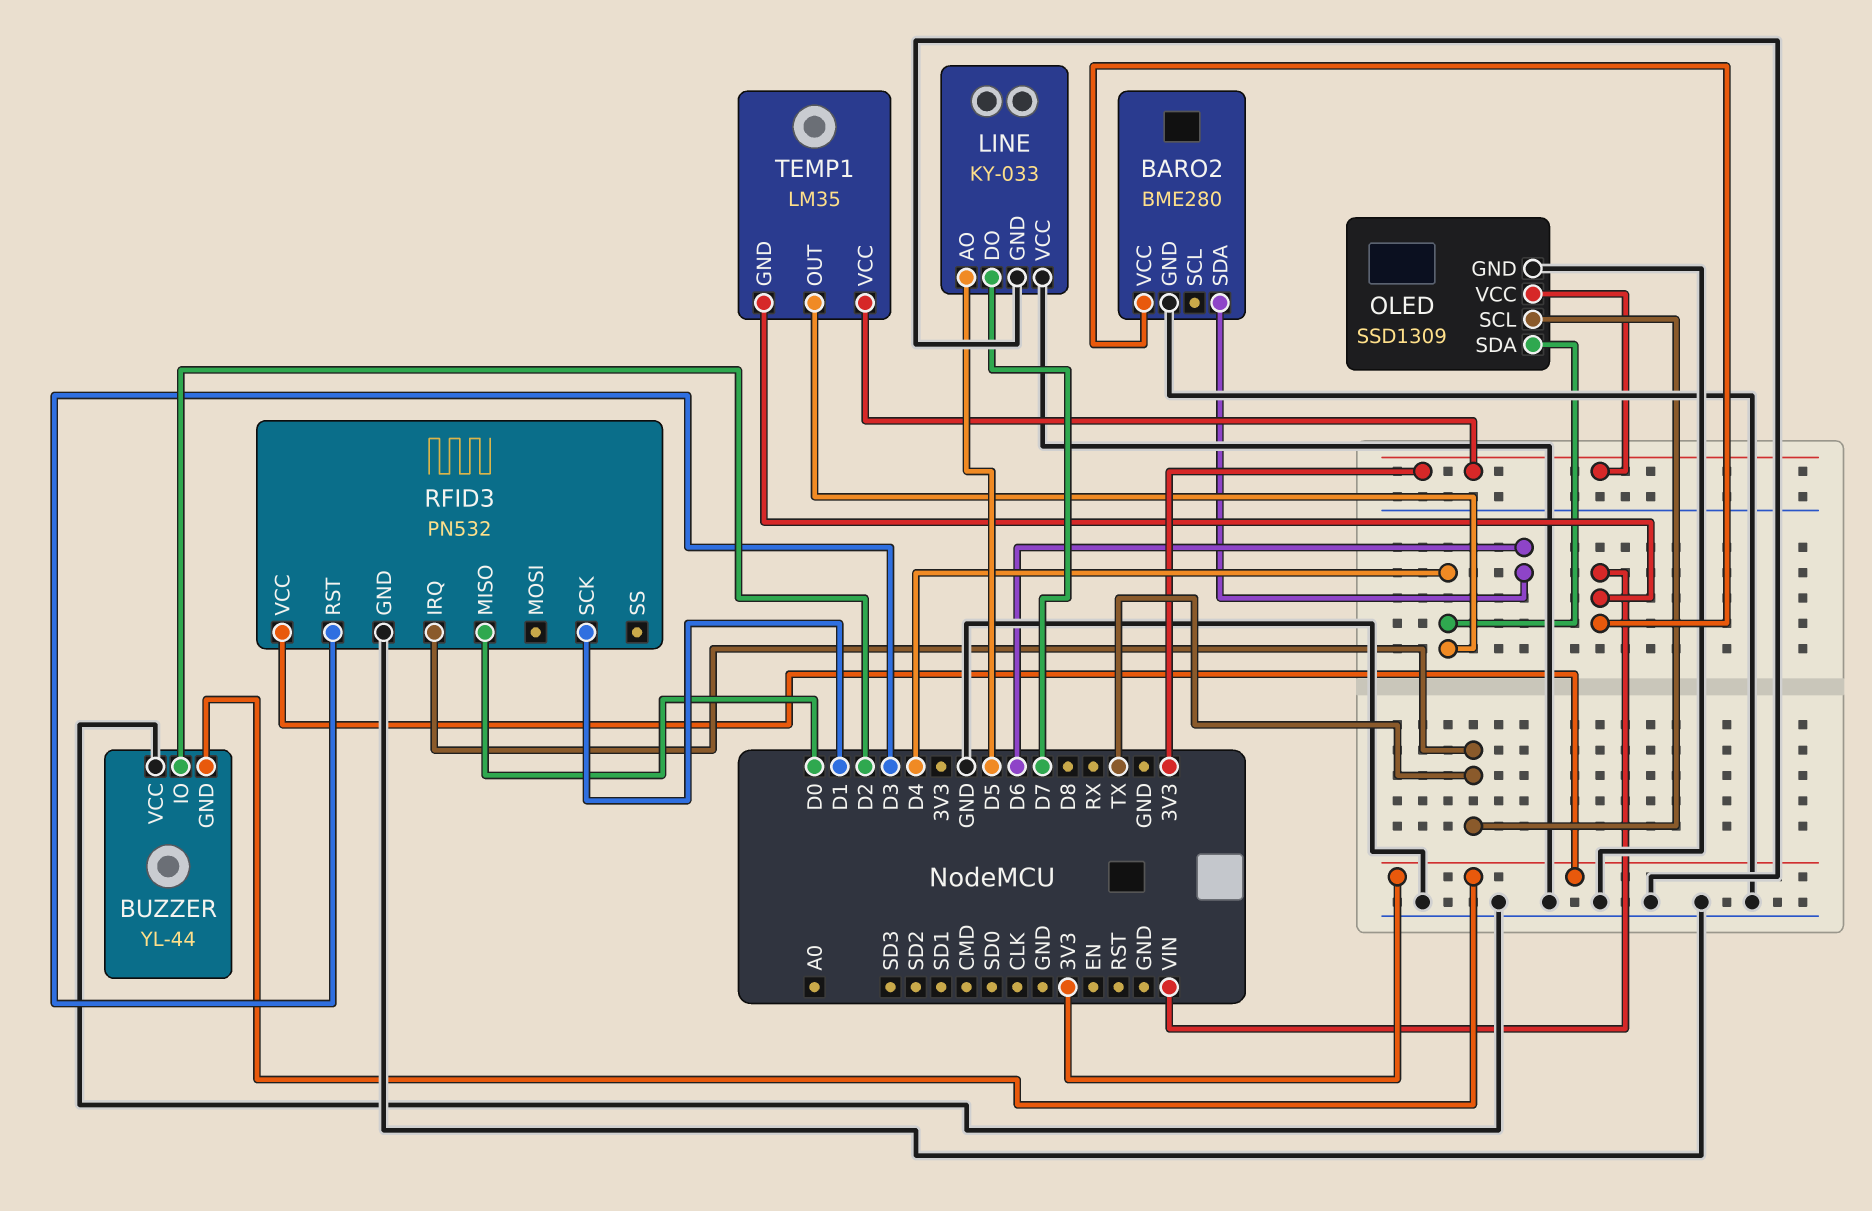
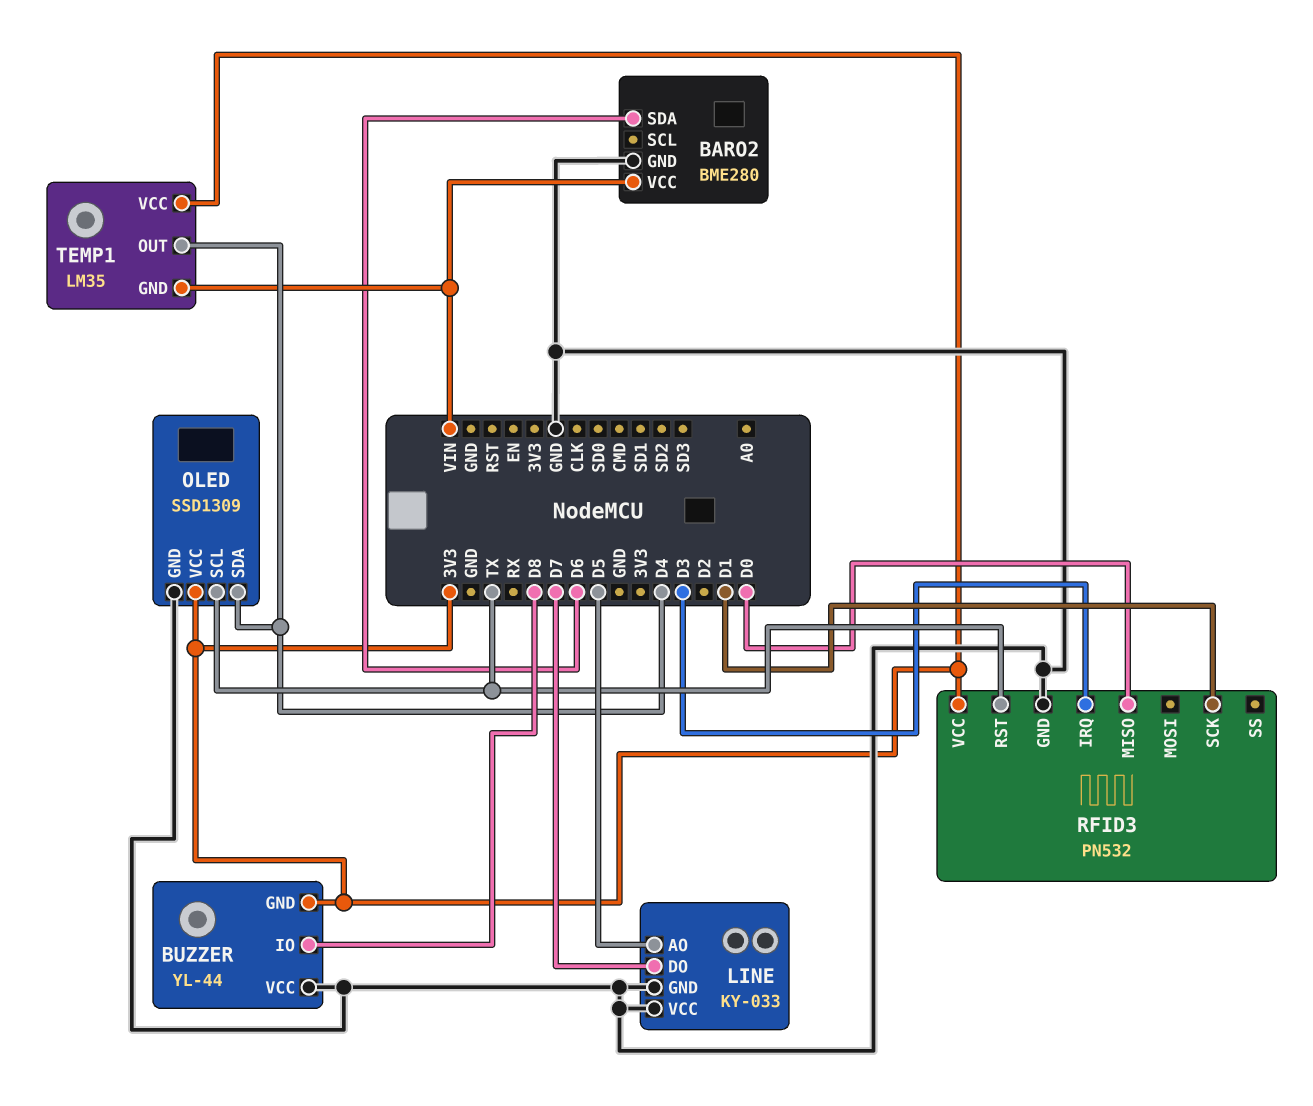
BUZZER pin IO: D2 -> D8
RFID3 pin IRQ: TX -> D3
RFID3 pin RST: D3 -> TX

